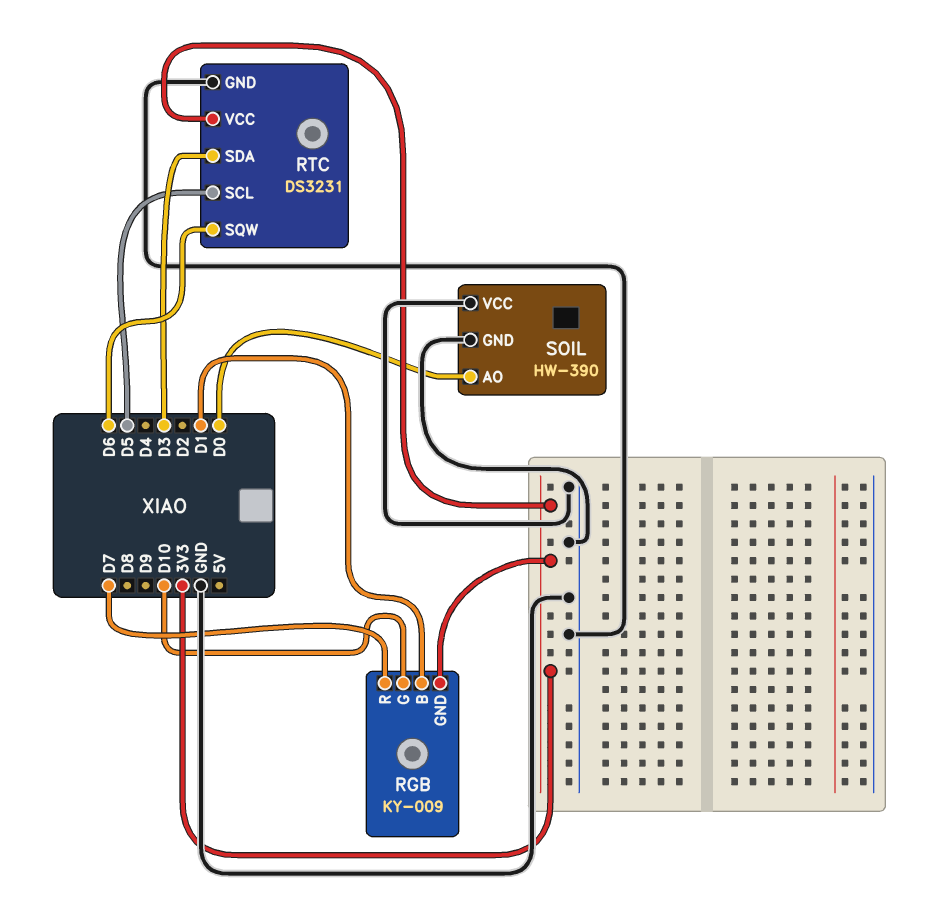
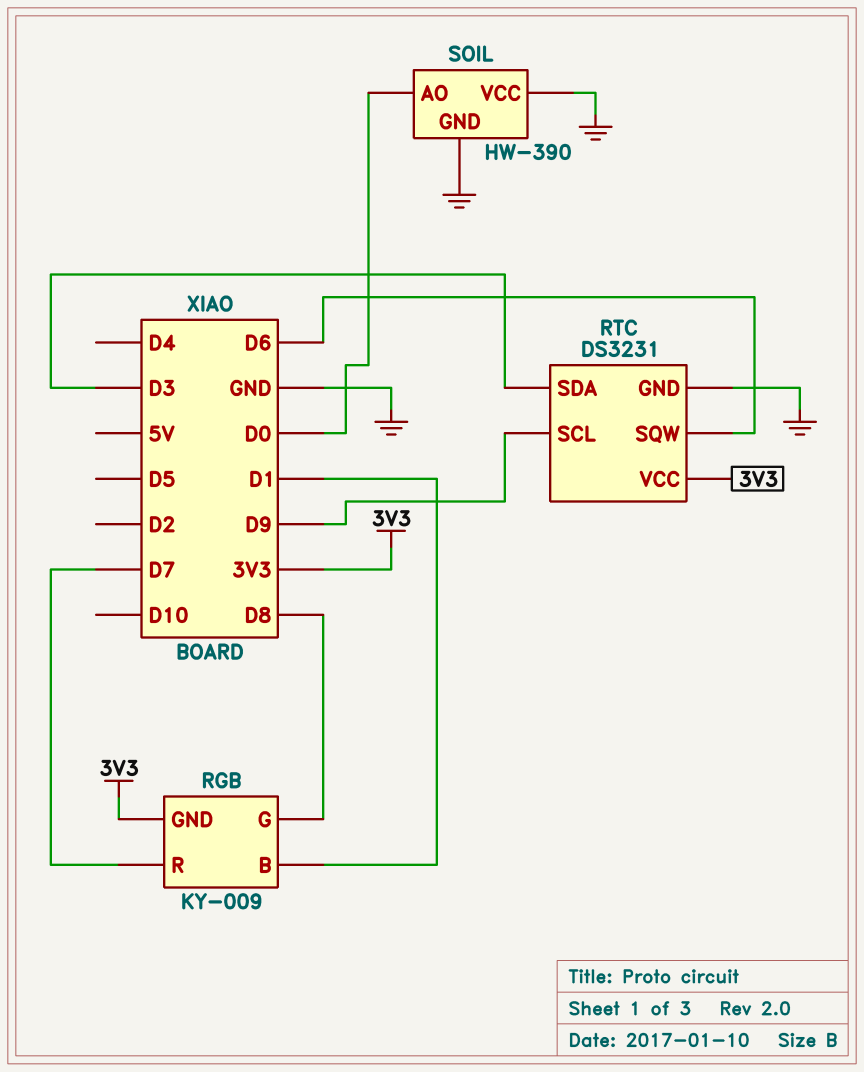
RGB pin G: D10 -> D8
RTC pin SCL: D5 -> D9

